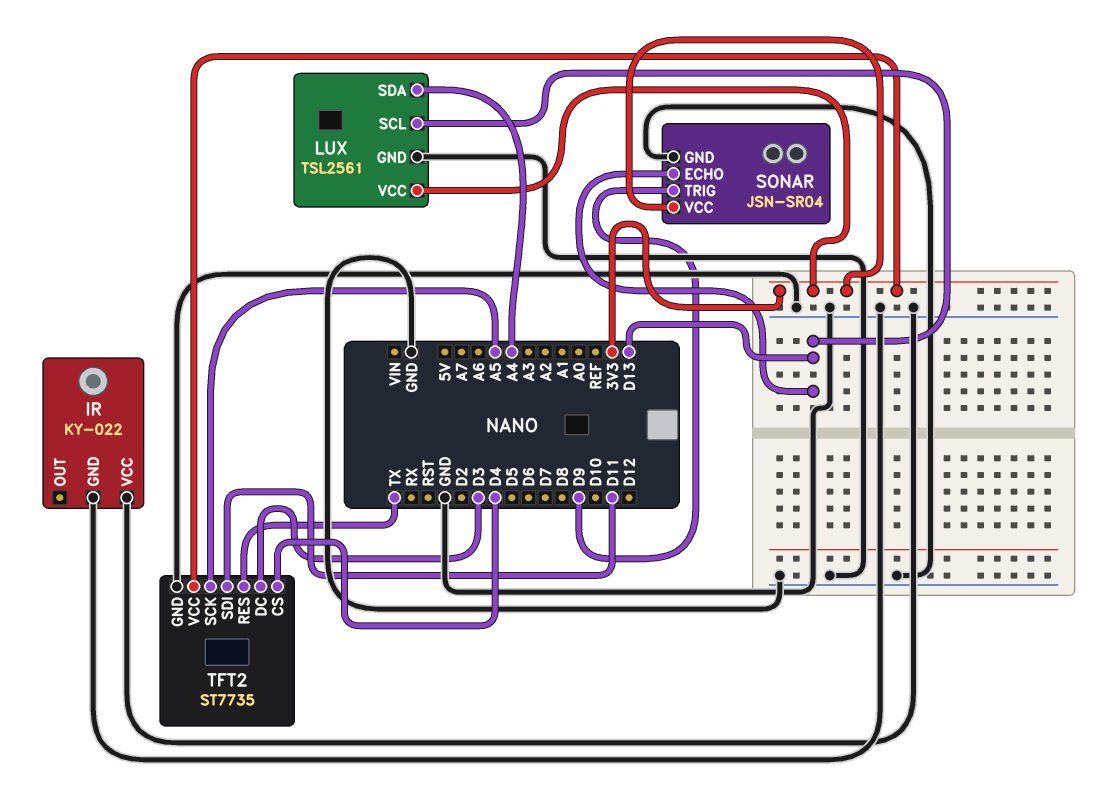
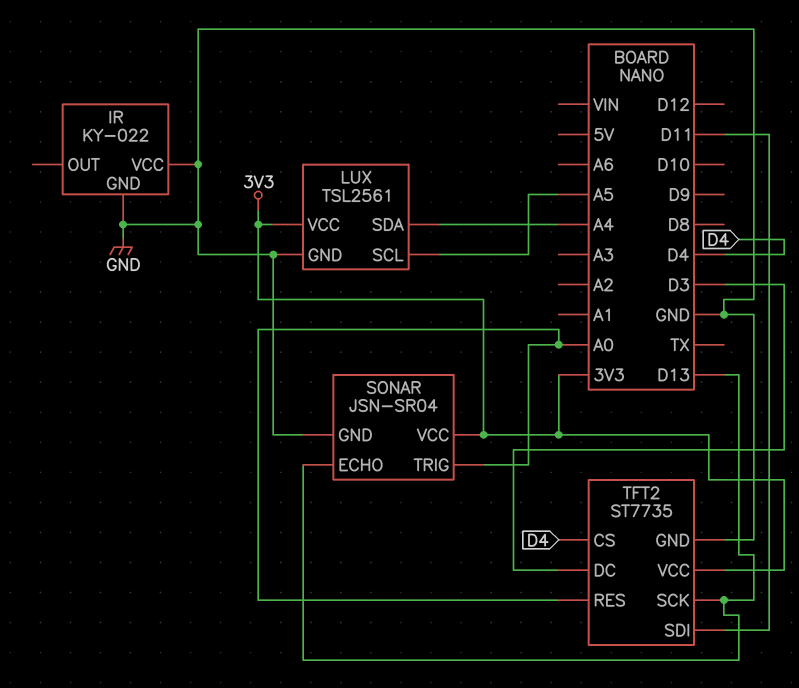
LUX pin SCL: D13 -> A5
SONAR pin TRIG: D9 -> A0
TFT2 pin RES: TX -> A0
TFT2 pin SCK: A5 -> D13

